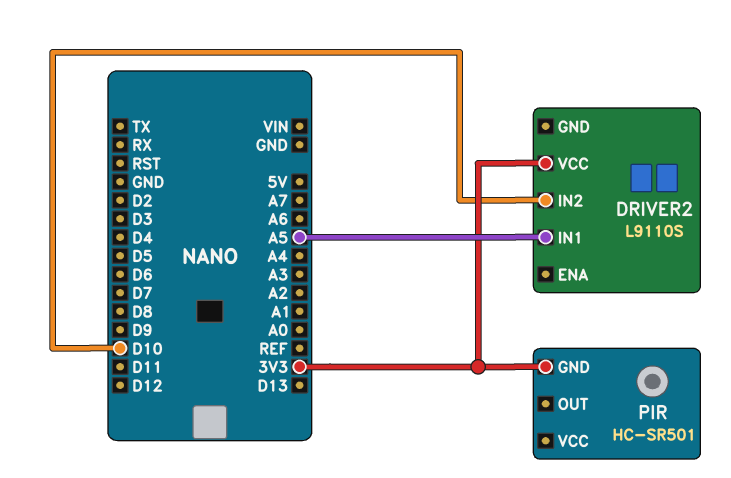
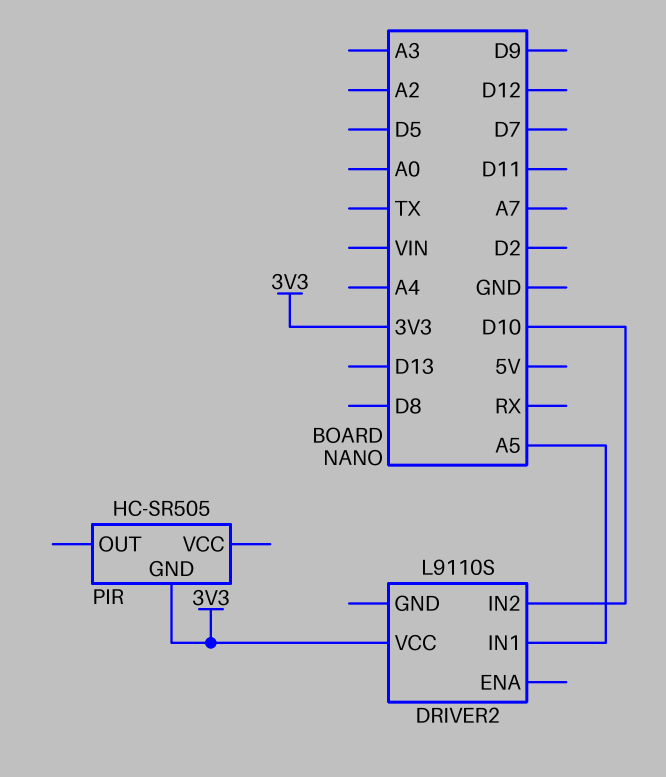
PIR: HC-SR501 -> HC-SR505

